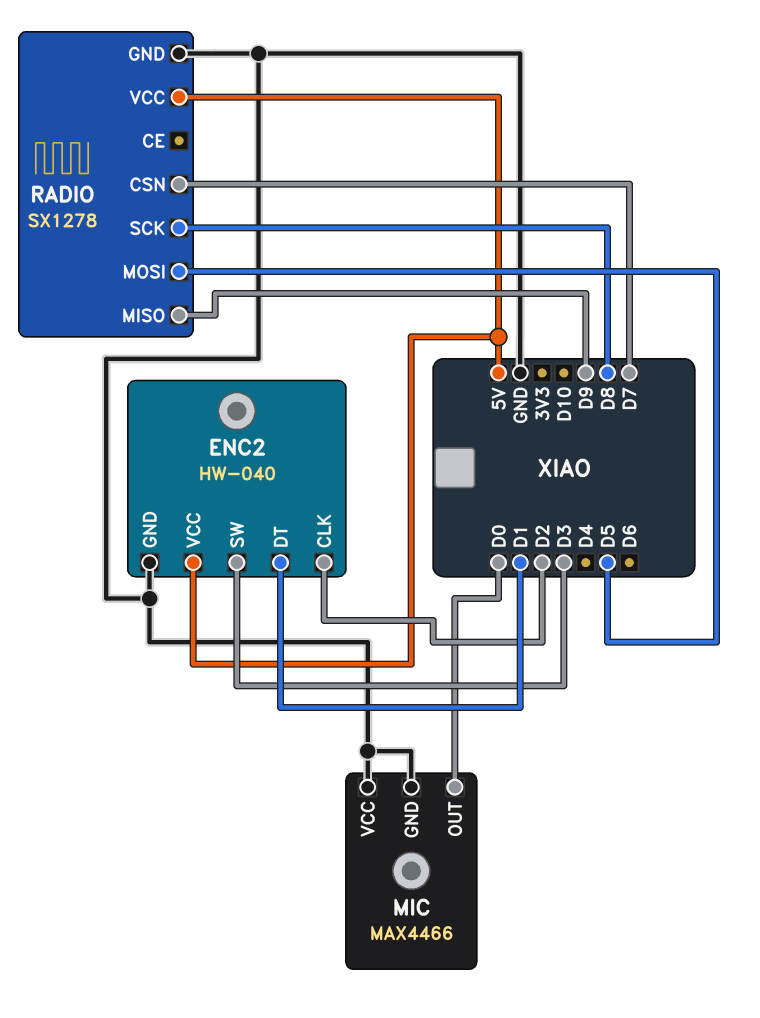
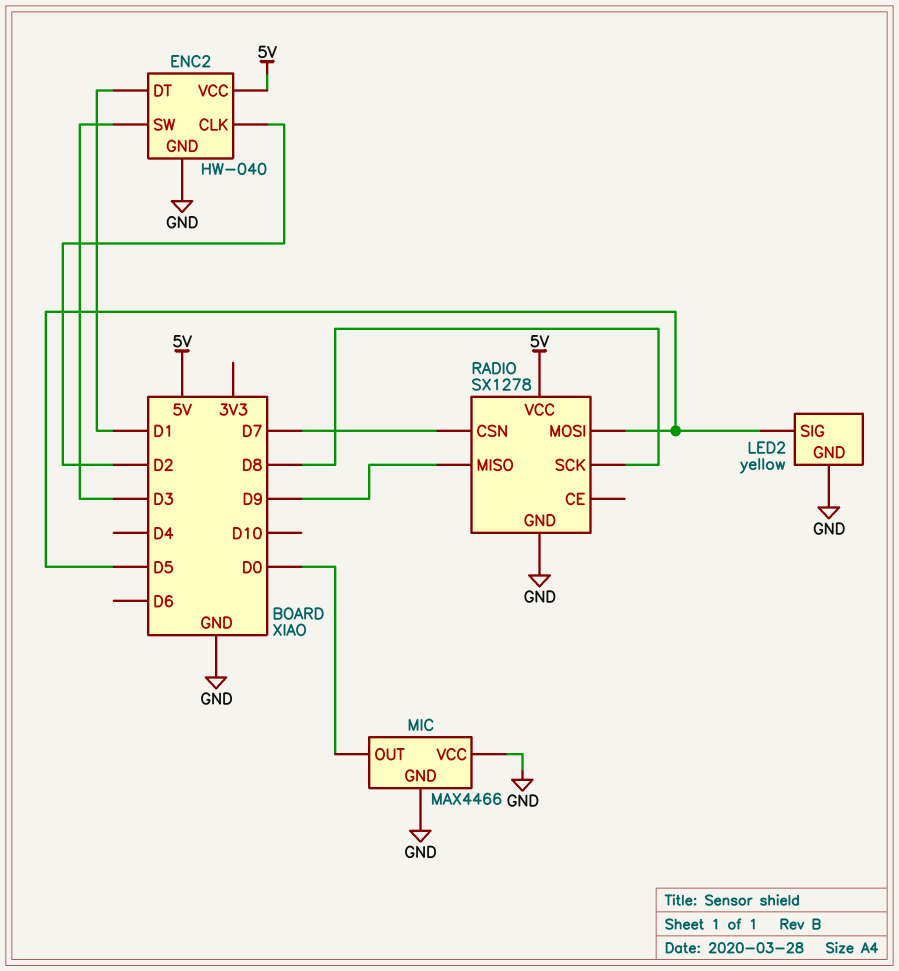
LED2: none -> yellow
LED2 pin GND: none -> GND
LED2 pin SIG: none -> D5

